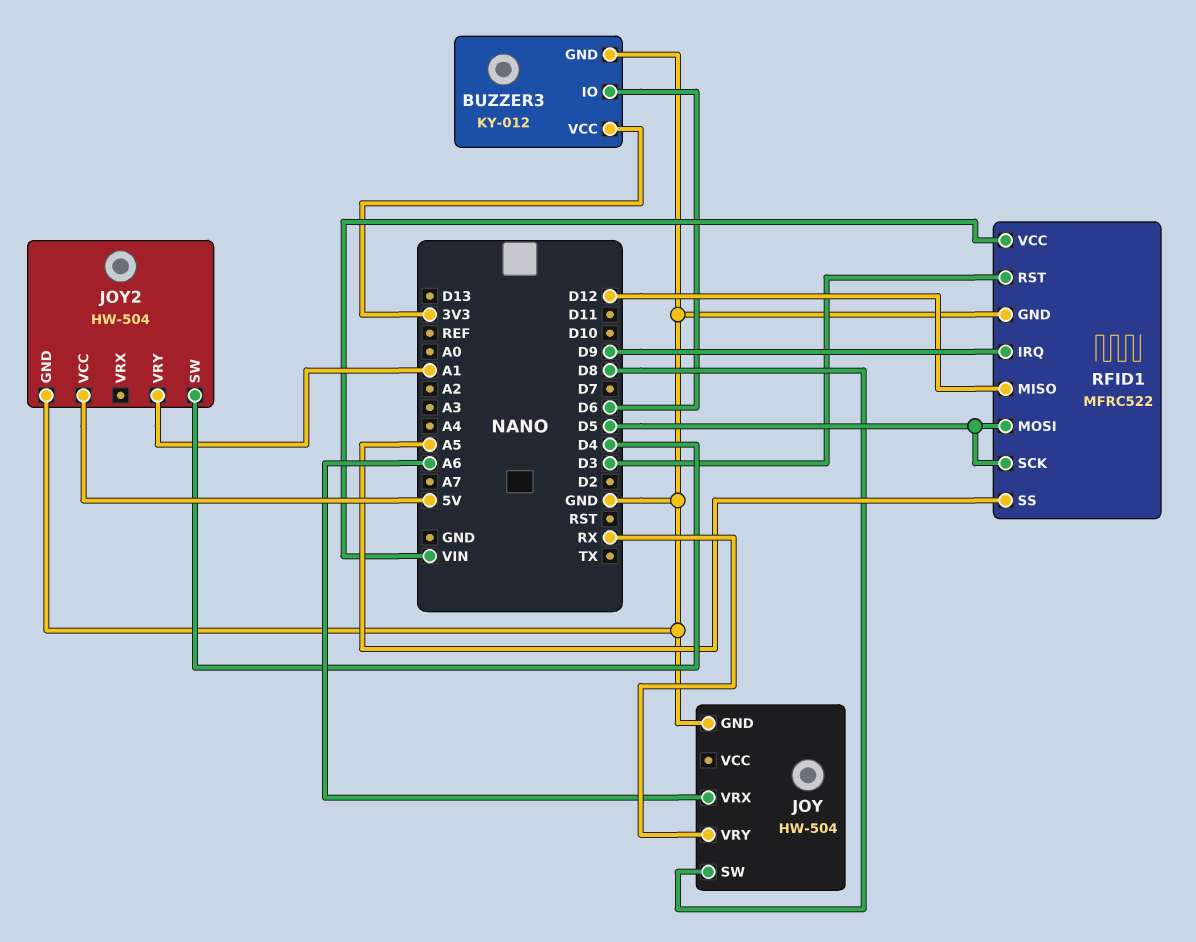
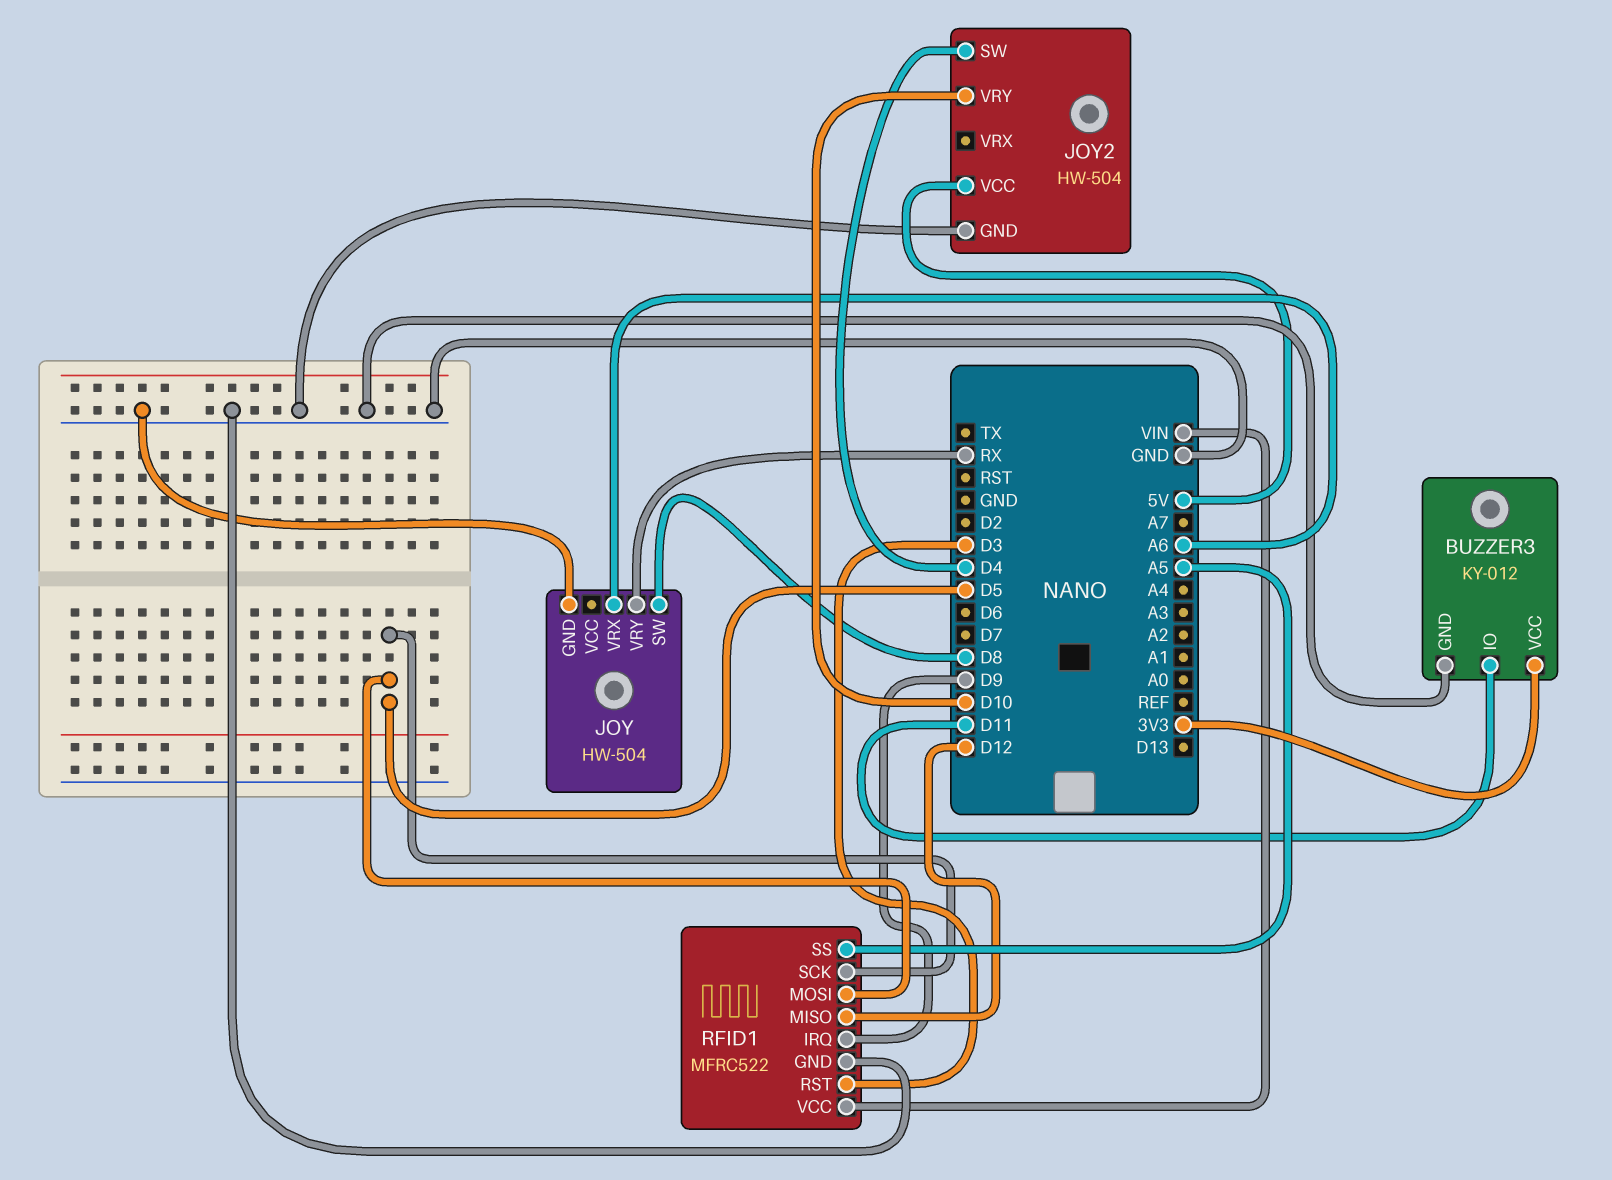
BUZZER3 pin IO: D6 -> D11
JOY2 pin VRY: A1 -> D10

